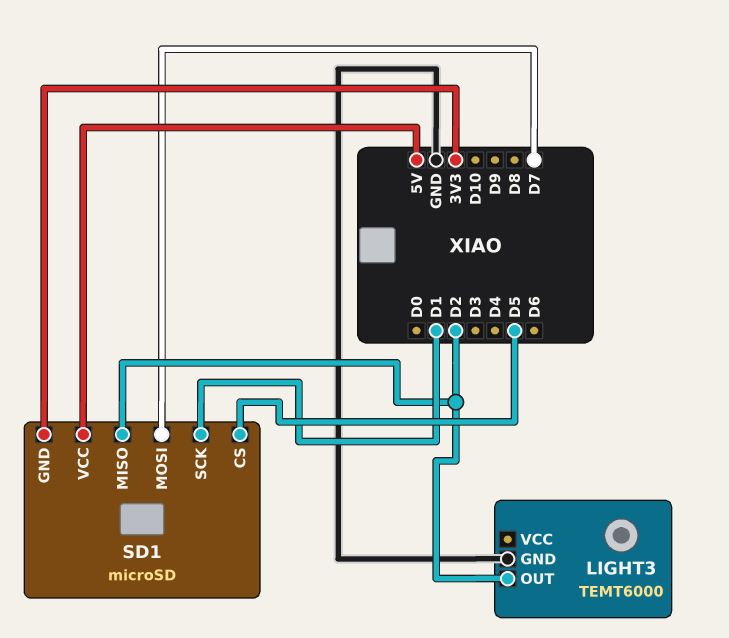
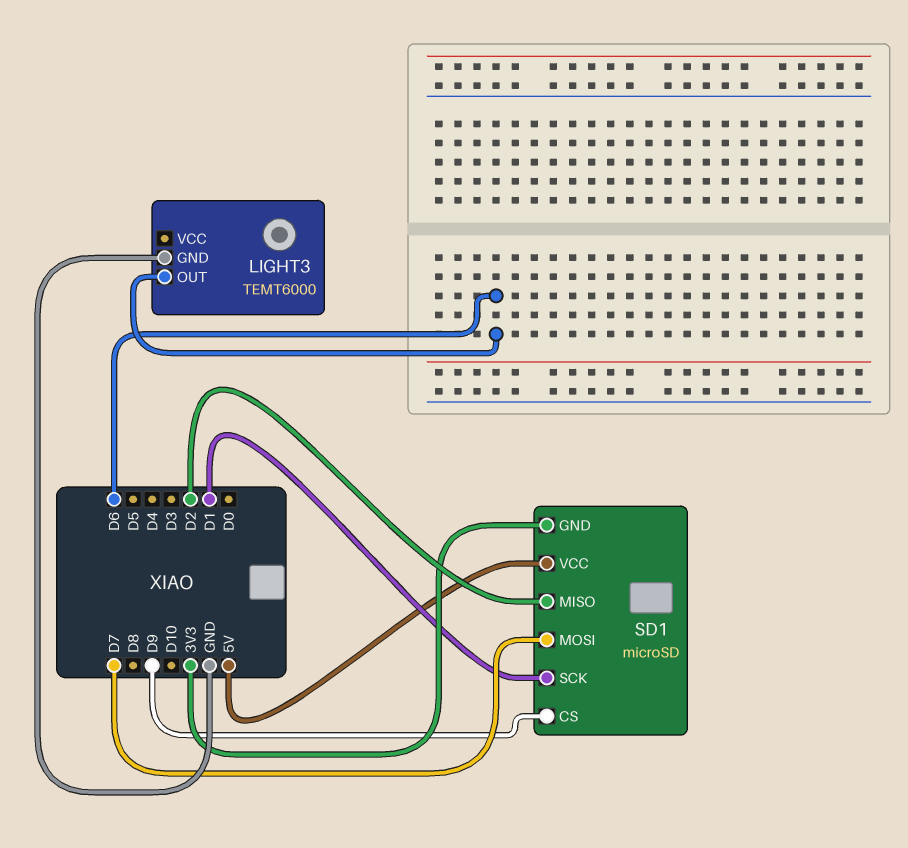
LIGHT3 pin OUT: D2 -> D6
SD1 pin CS: D5 -> D9

